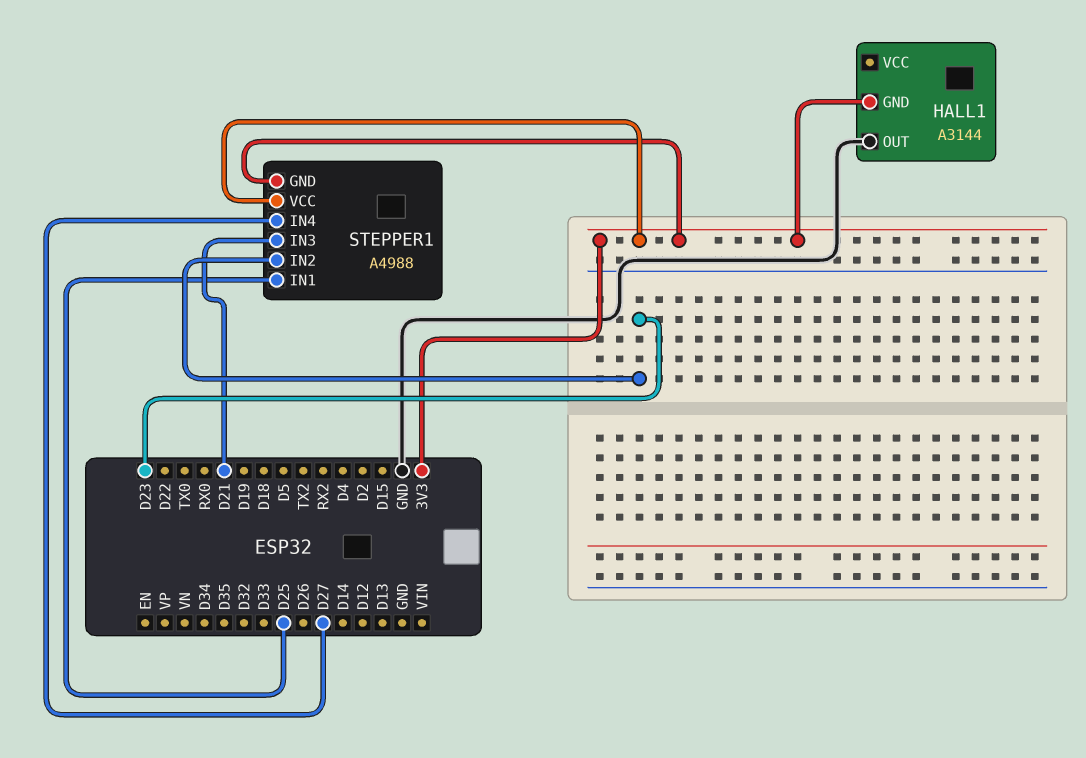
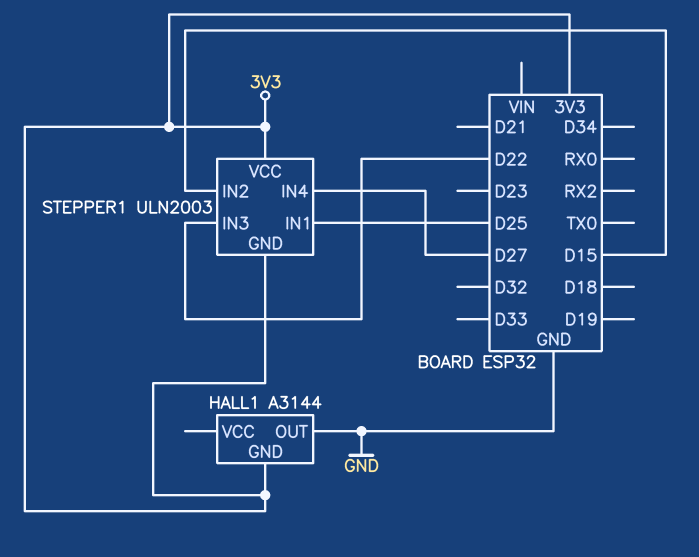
STEPPER1: A4988 -> ULN2003
STEPPER1 pin IN2: D23 -> D15
STEPPER1 pin IN3: D21 -> D22

